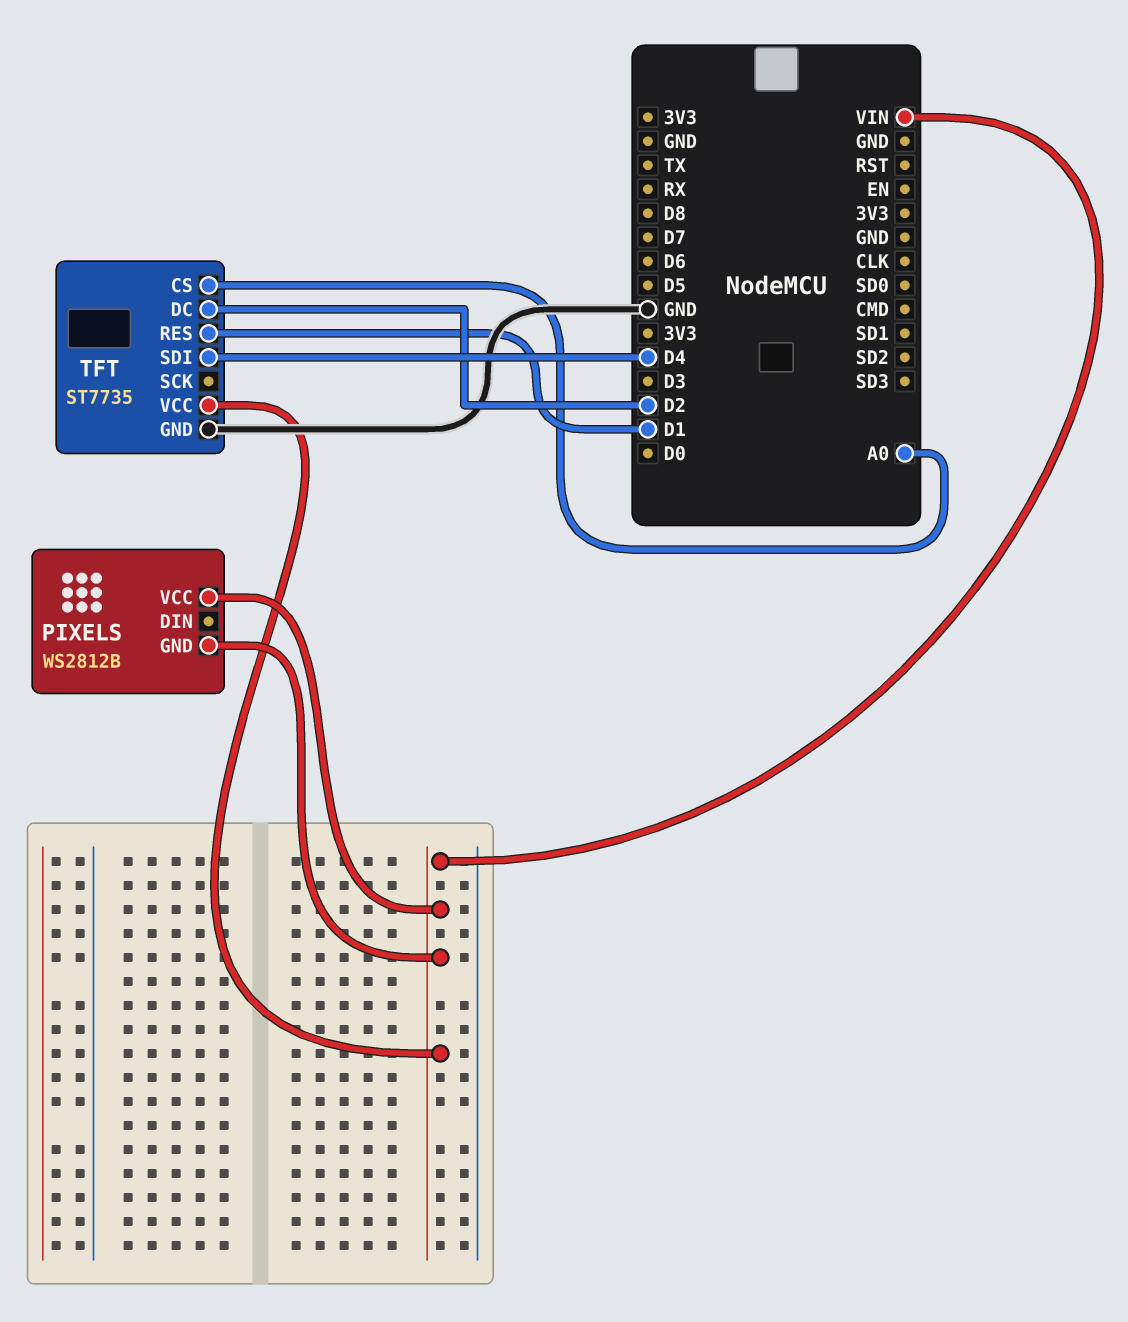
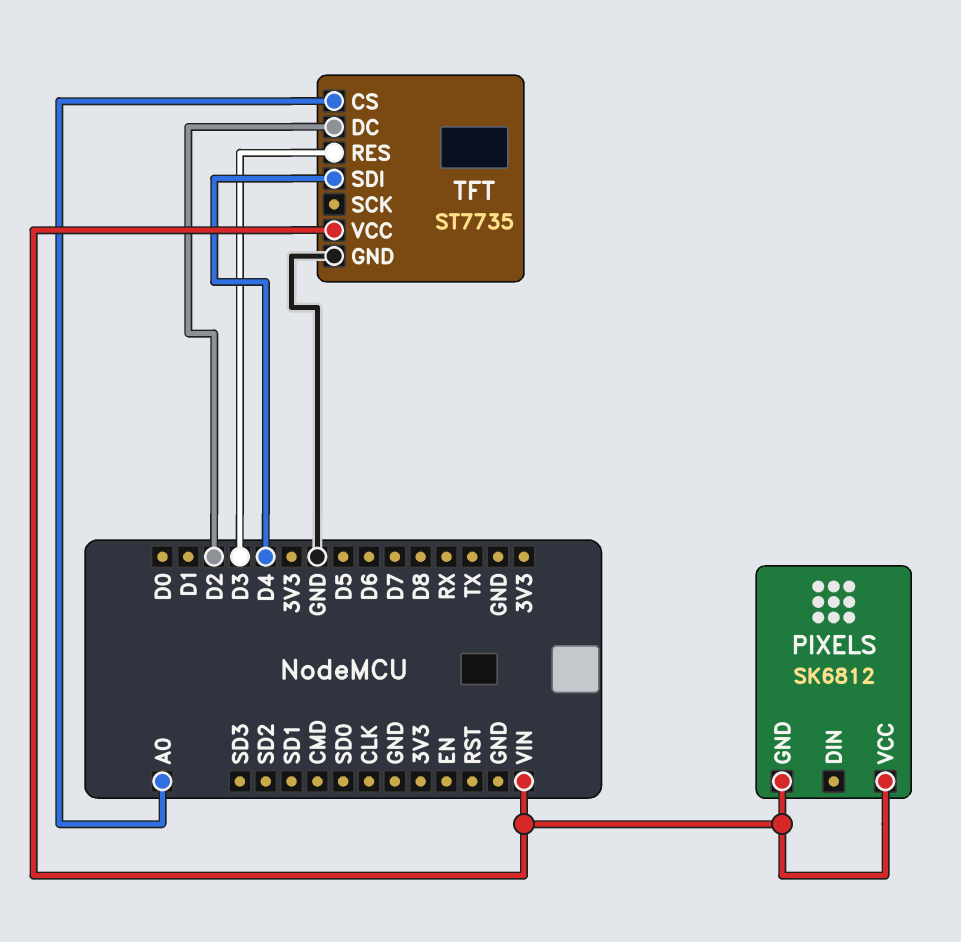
PIXELS: WS2812B -> SK6812
TFT pin RES: D1 -> D3

